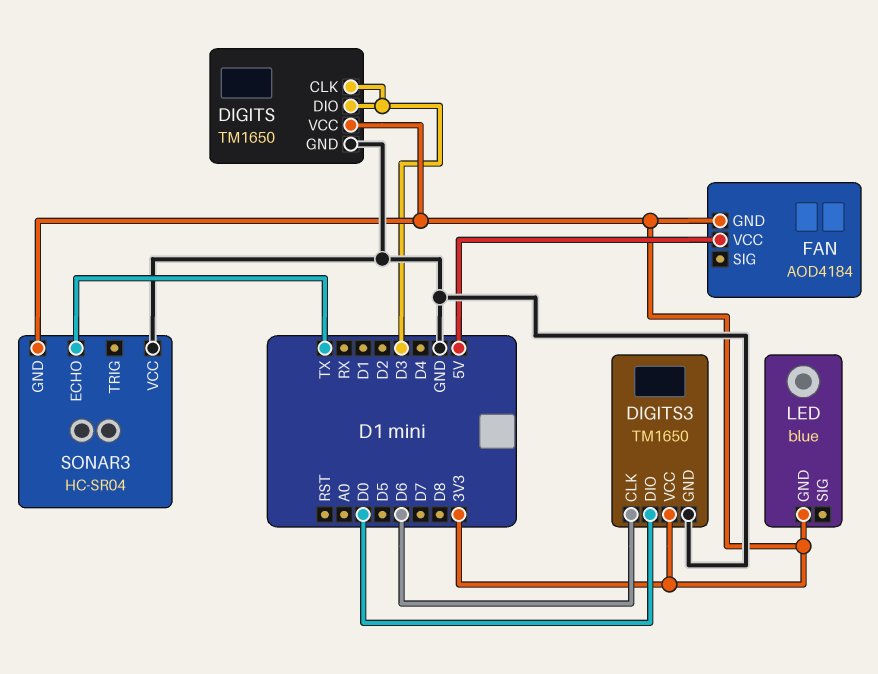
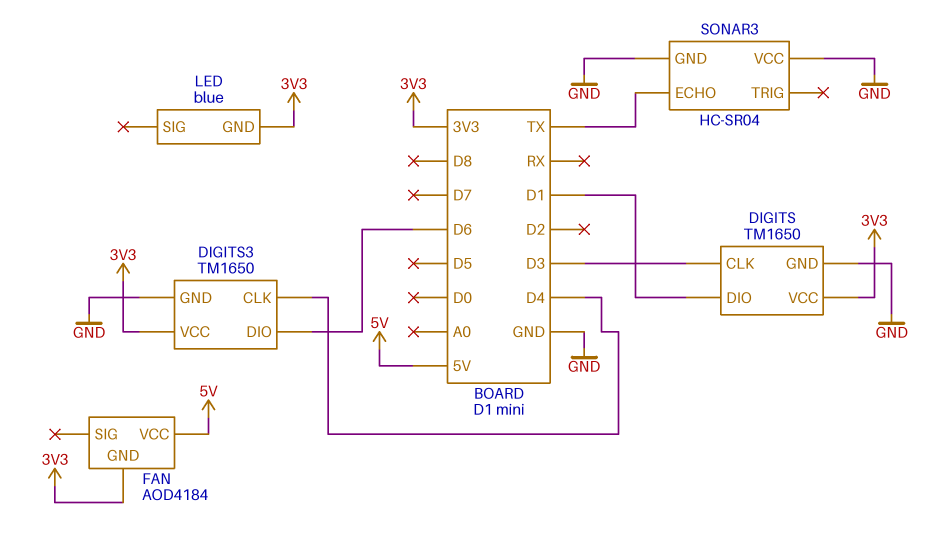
DIGITS pin DIO: D3 -> D1
DIGITS3 pin CLK: D6 -> D4
DIGITS3 pin DIO: D0 -> D6
SONAR3 pin GND: 3V3 -> GND

